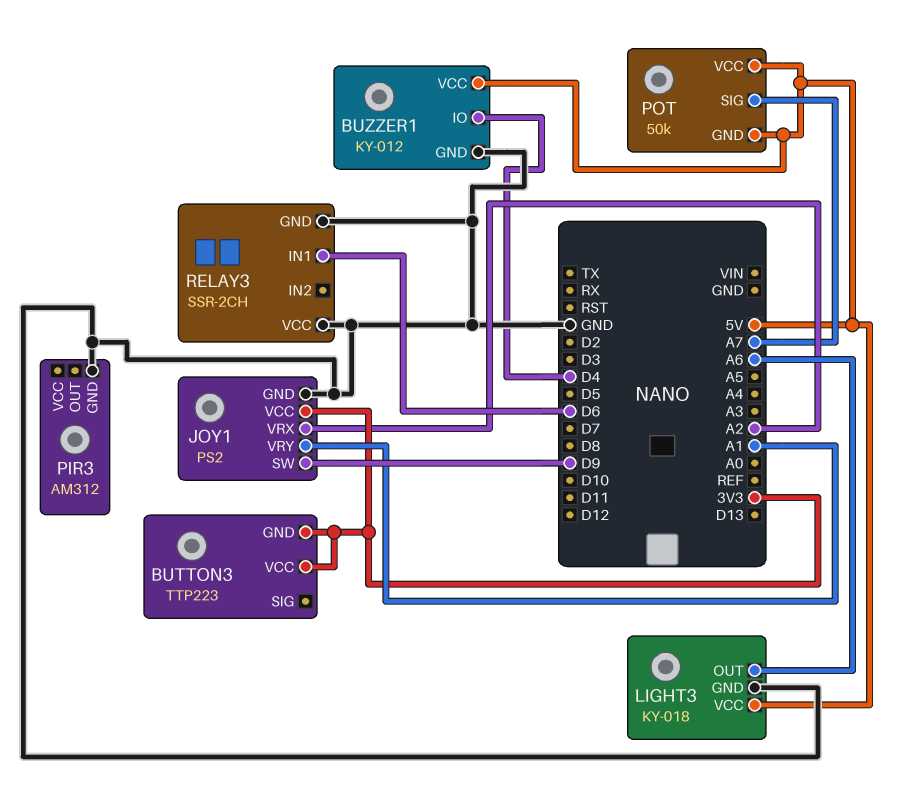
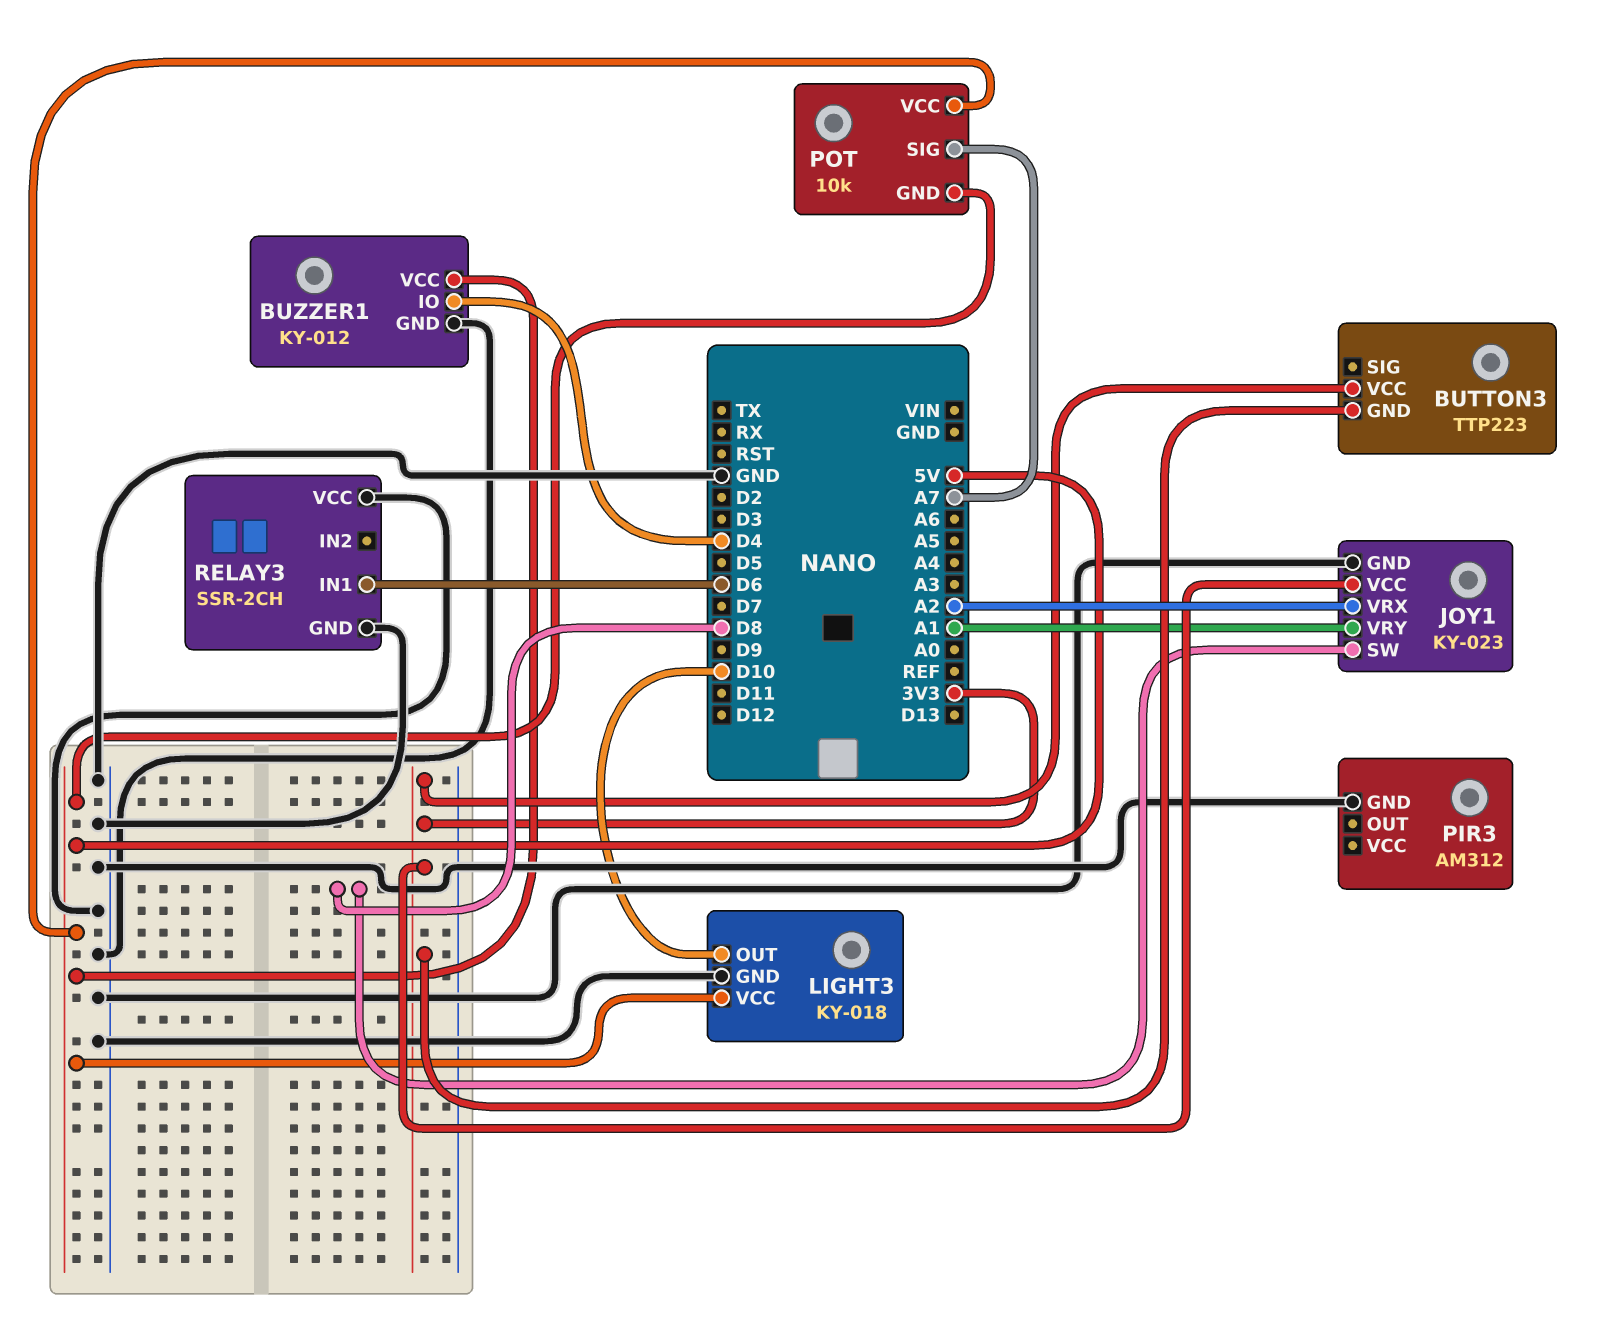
JOY1: PS2 -> KY-023
JOY1 pin SW: D9 -> D8
LIGHT3 pin OUT: A6 -> D10
POT: 50k -> 10k

